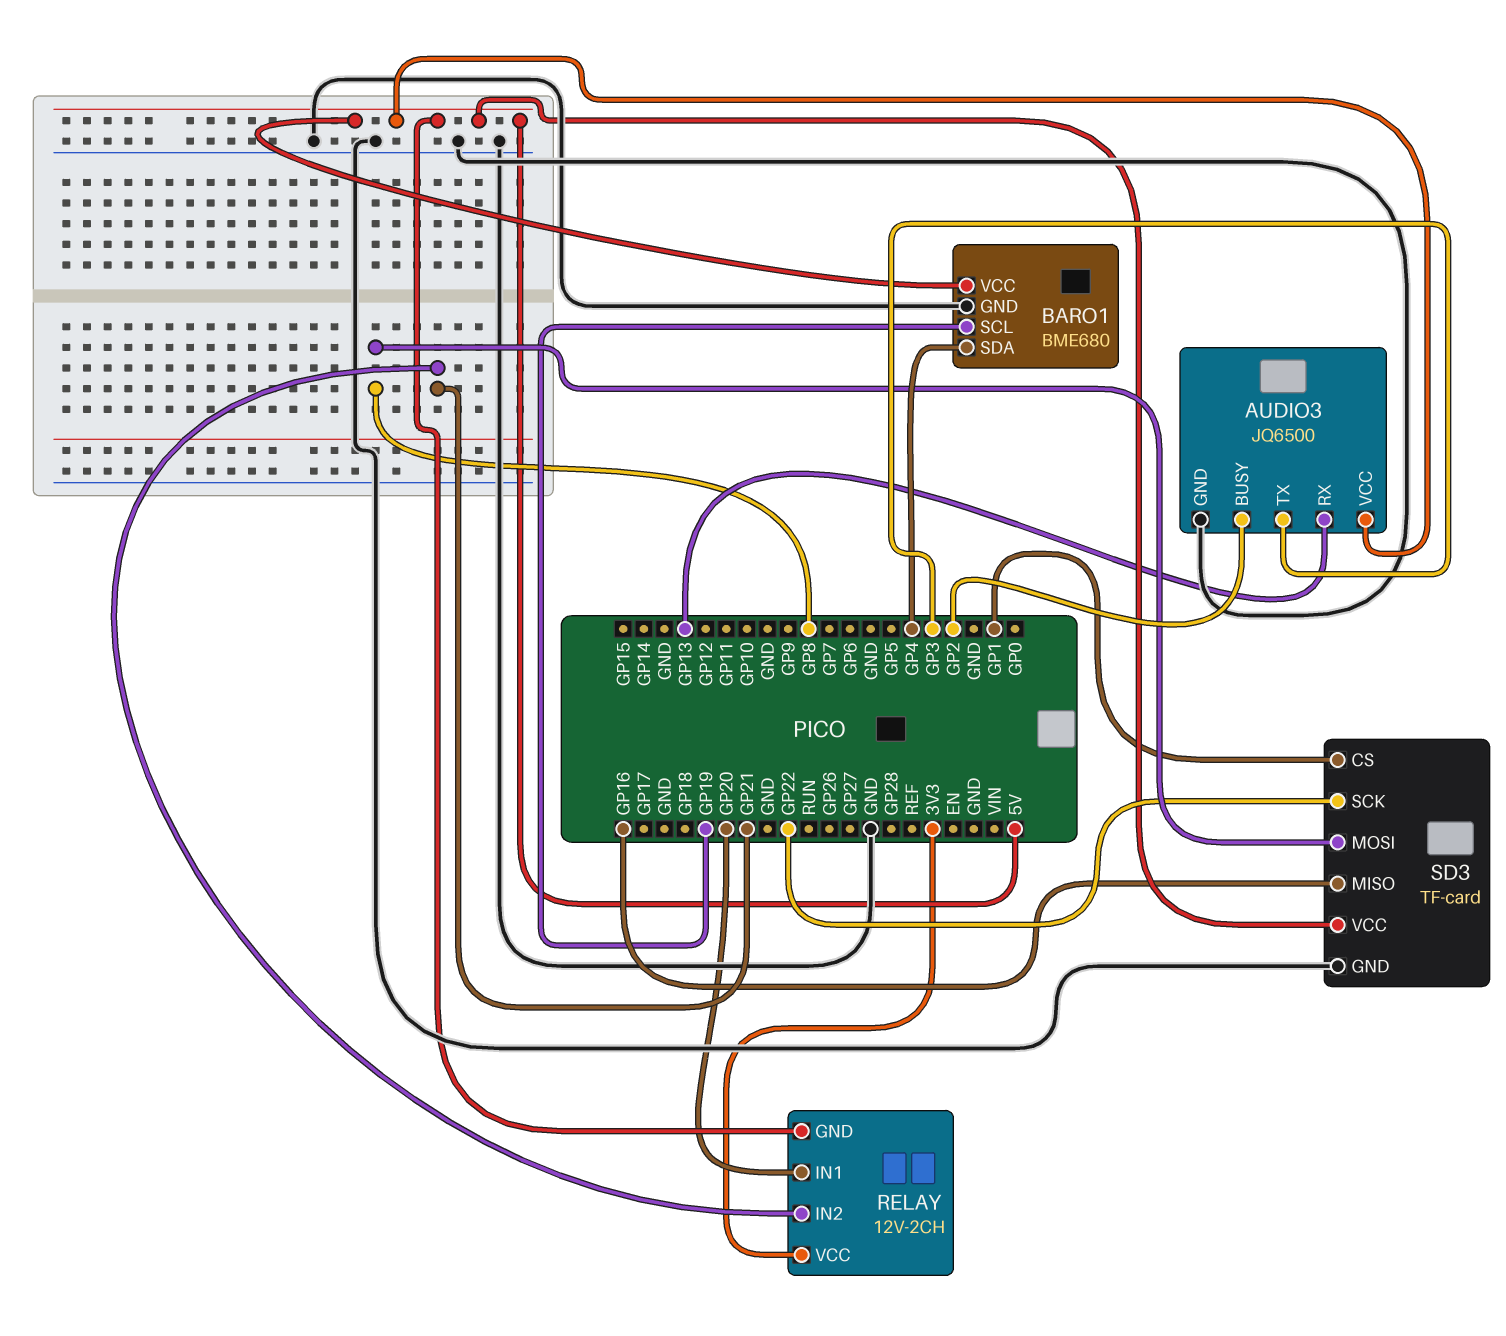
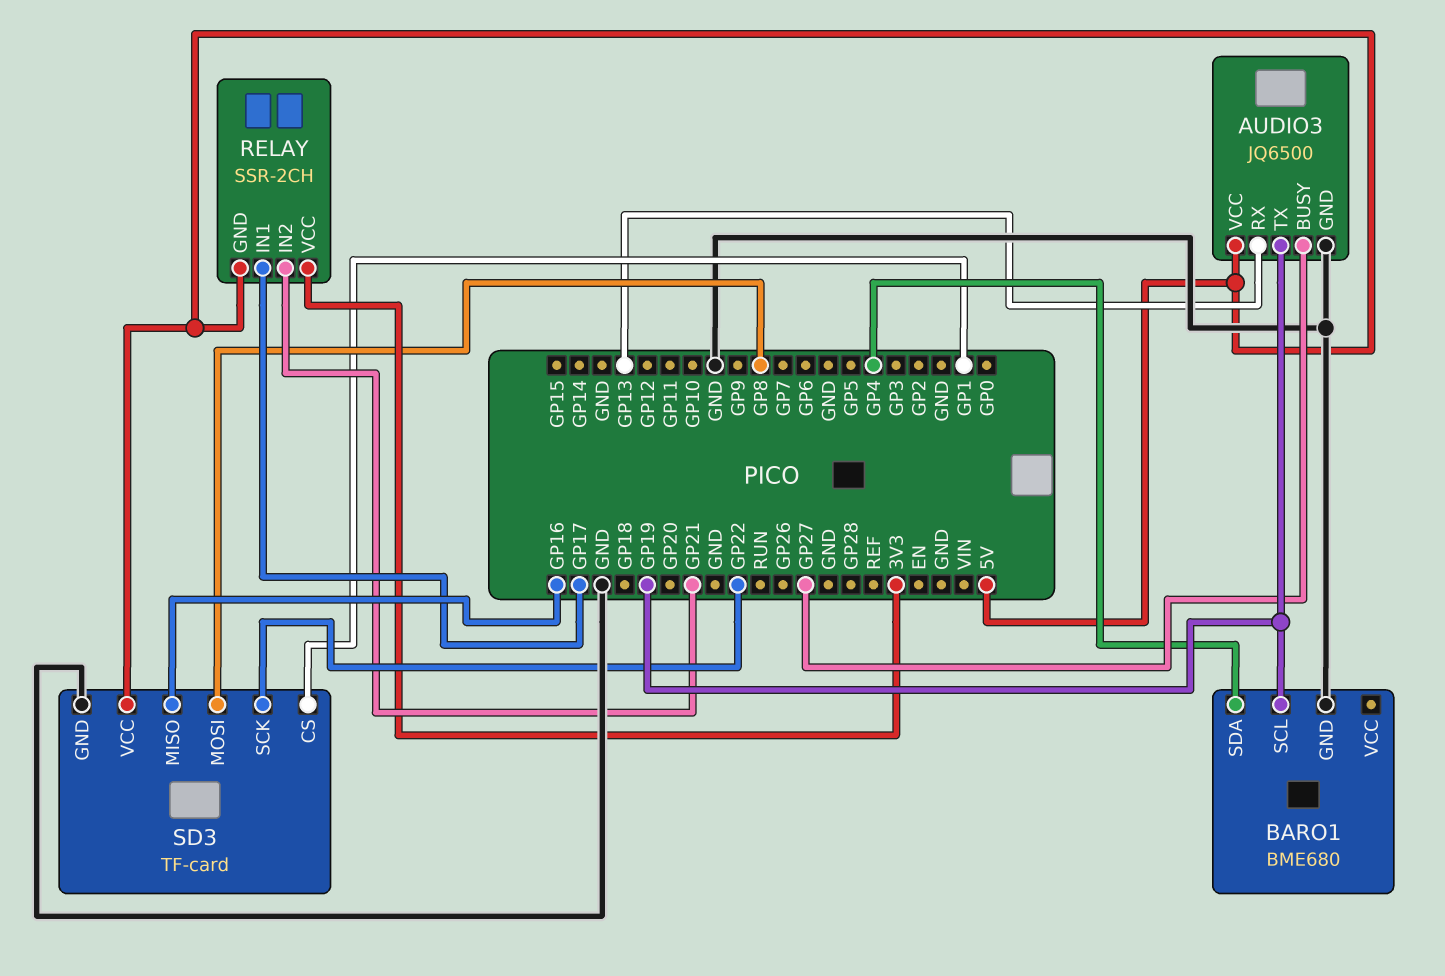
AUDIO3 pin BUSY: GP2 -> GP27
AUDIO3 pin TX: GP3 -> GP19
BARO1 pin VCC: 5V -> none
RELAY: 12V-2CH -> SSR-2CH
RELAY pin IN1: GP20 -> GP17

